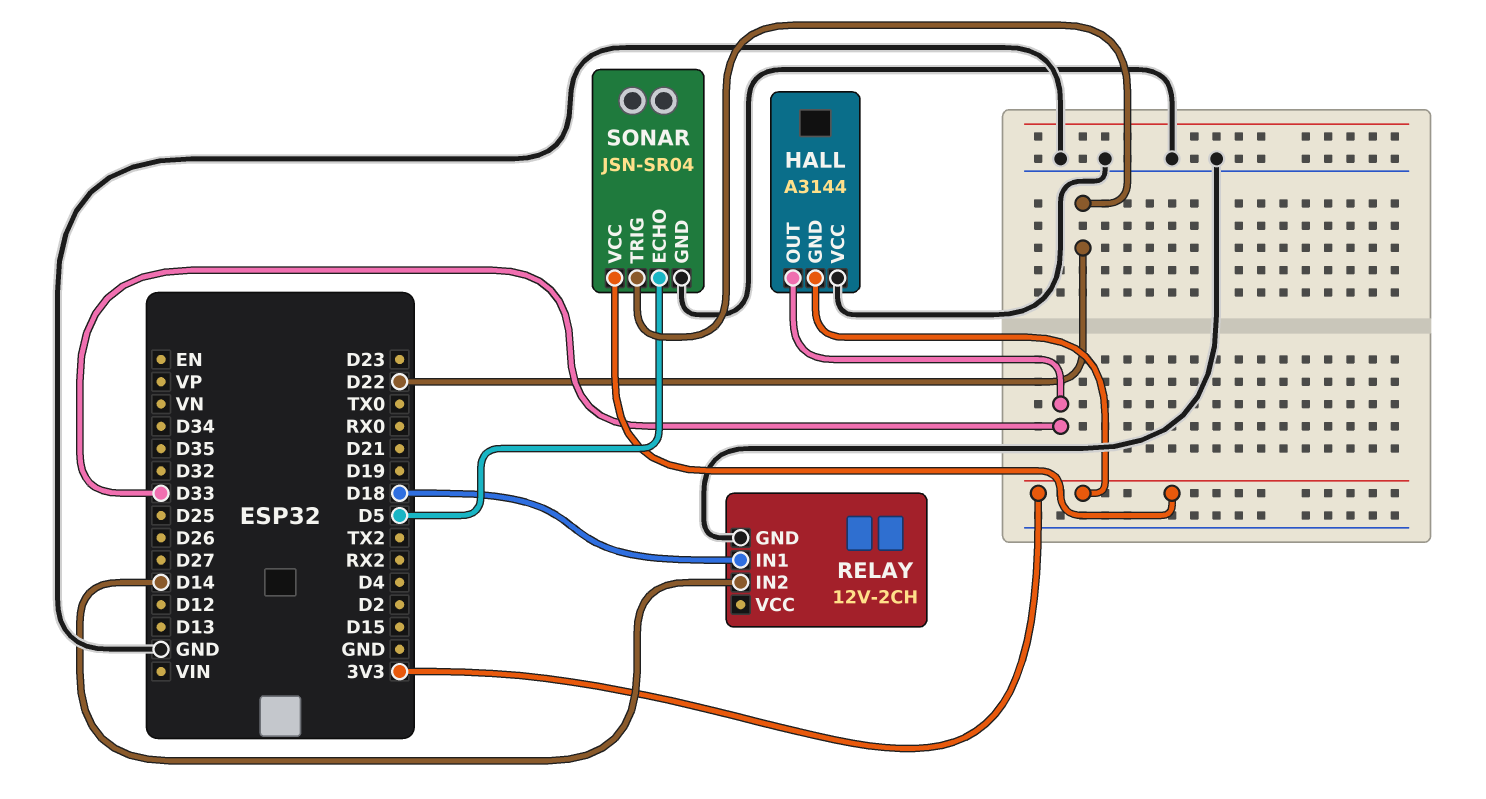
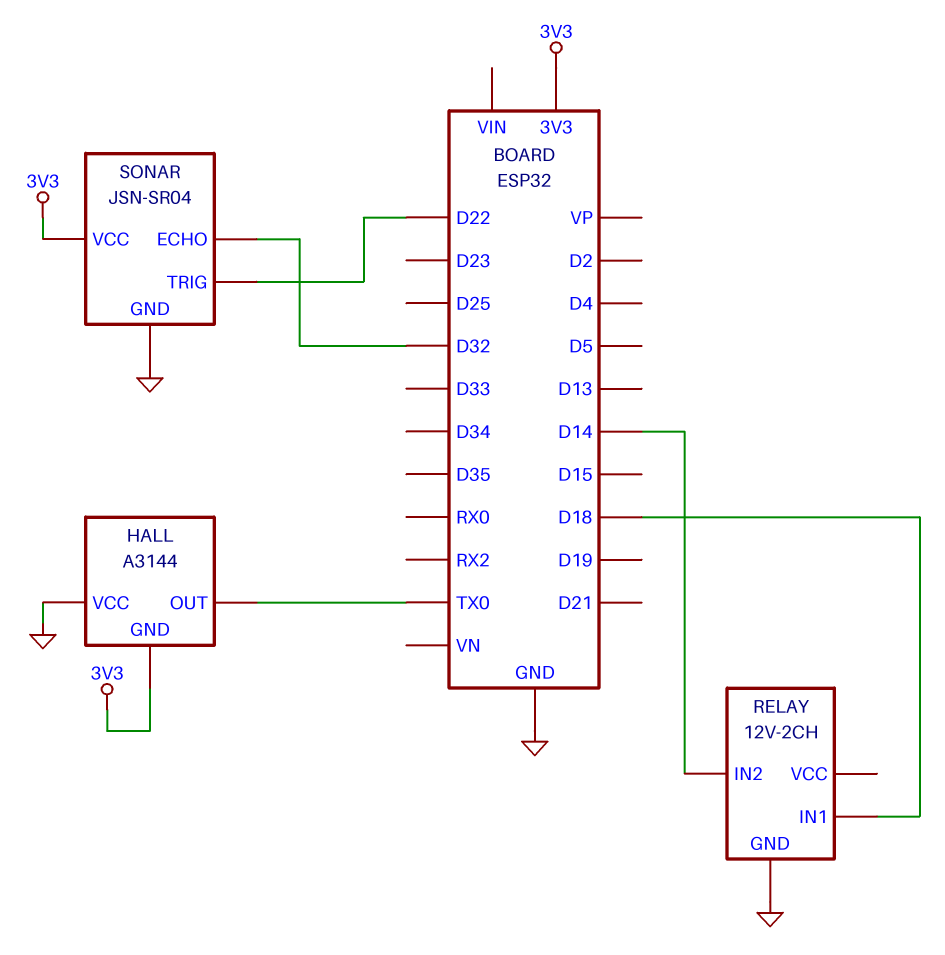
HALL pin OUT: D33 -> TX0
SONAR pin ECHO: D5 -> D32

